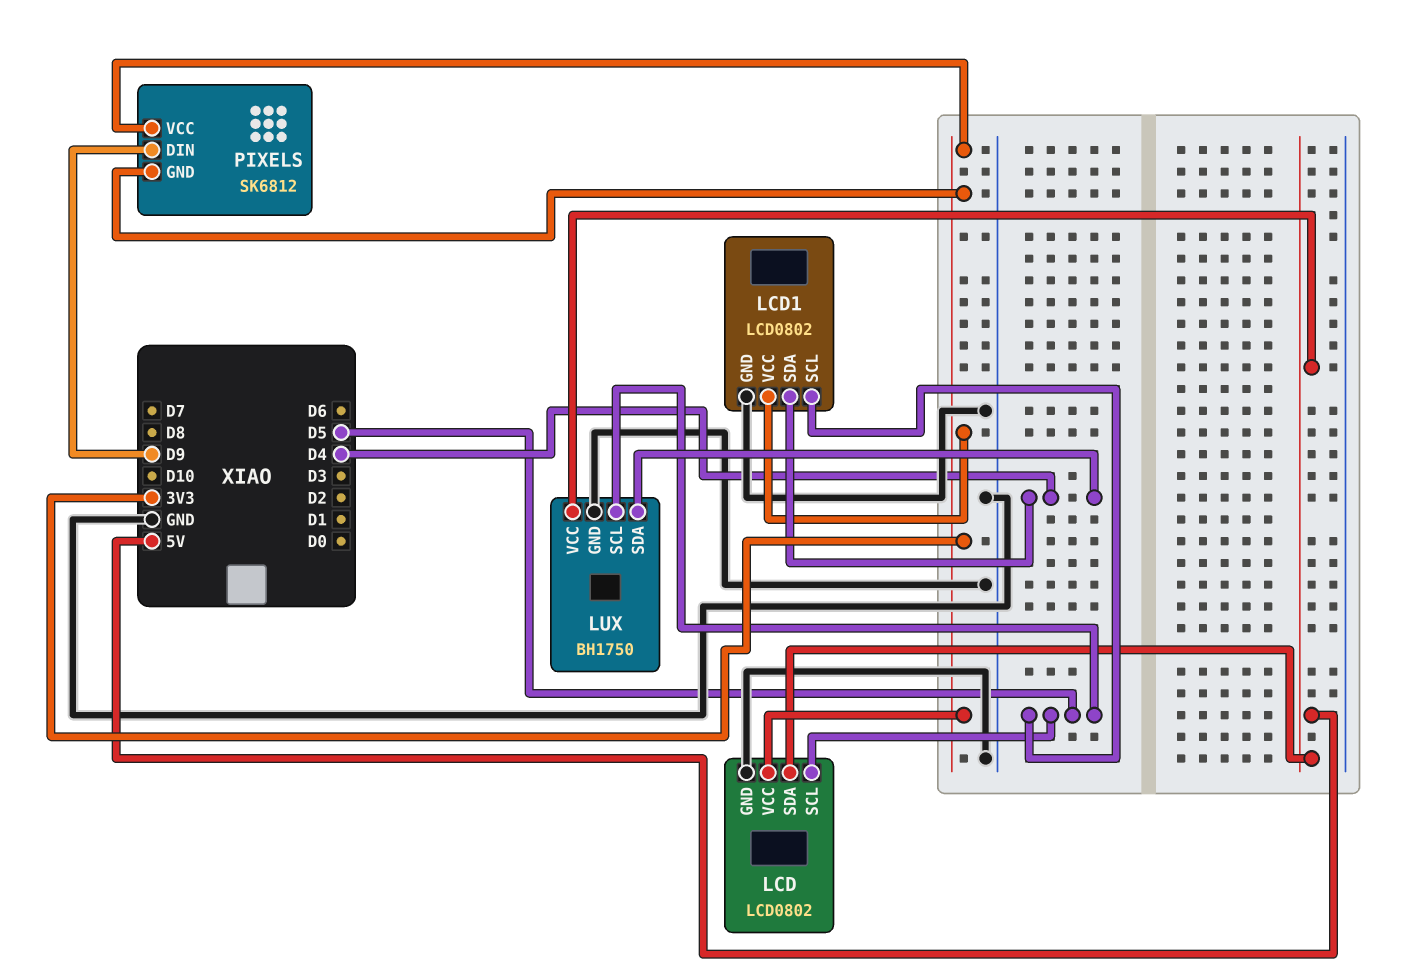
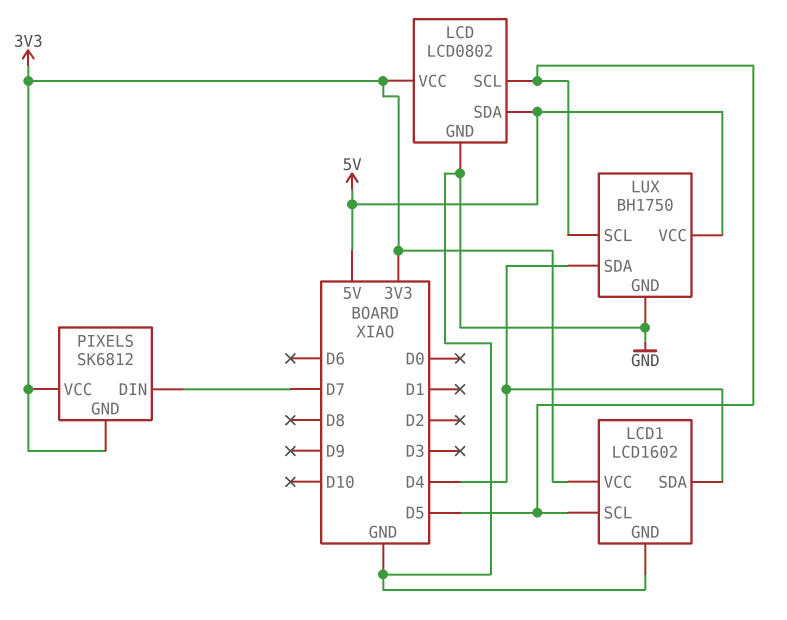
LCD1: LCD0802 -> LCD1602
PIXELS pin DIN: D9 -> D7

